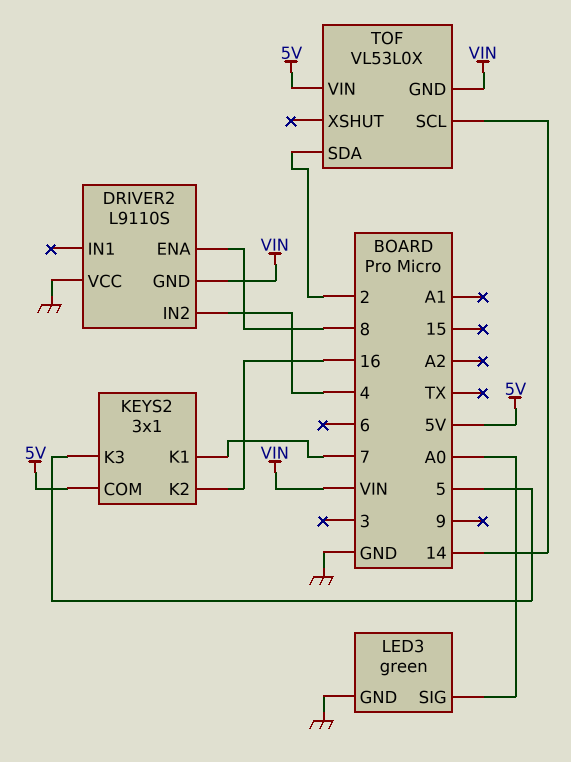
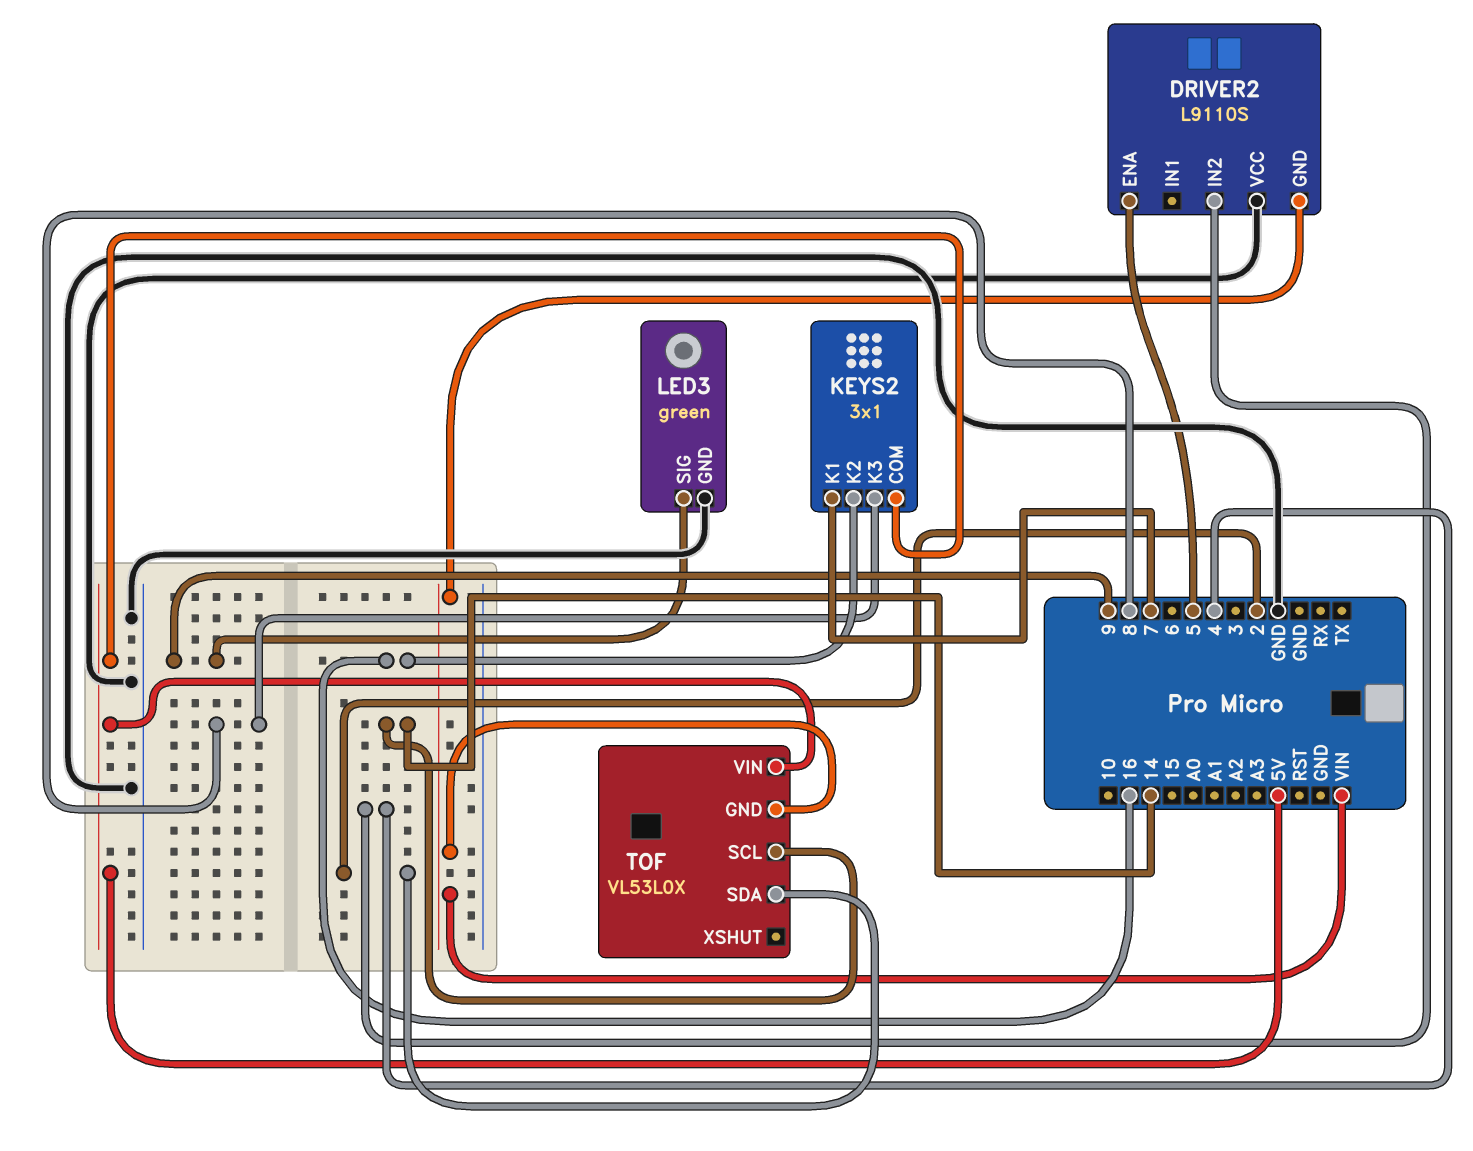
DRIVER2 pin ENA: 8 -> 5
KEYS2 pin K3: 5 -> 8
LED3 pin SIG: A0 -> 9

